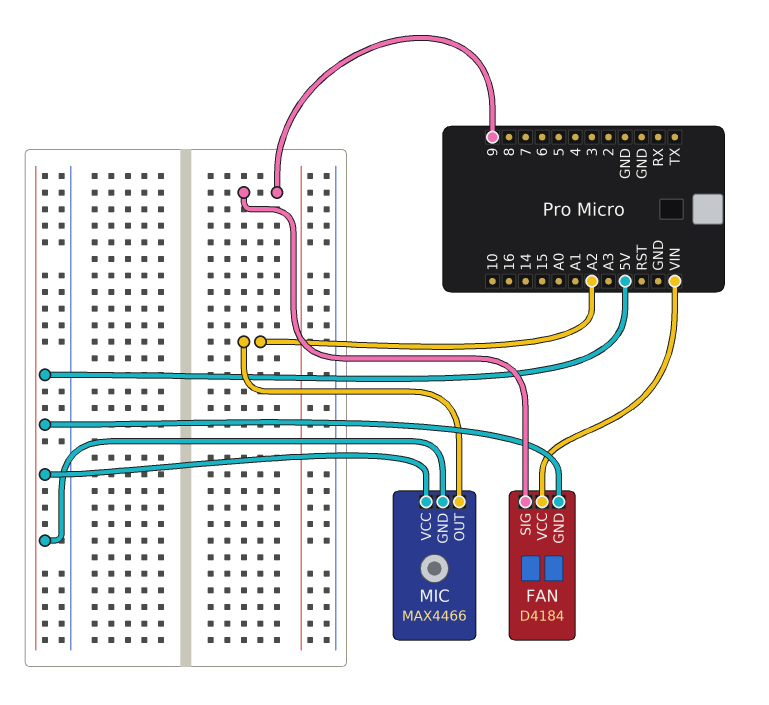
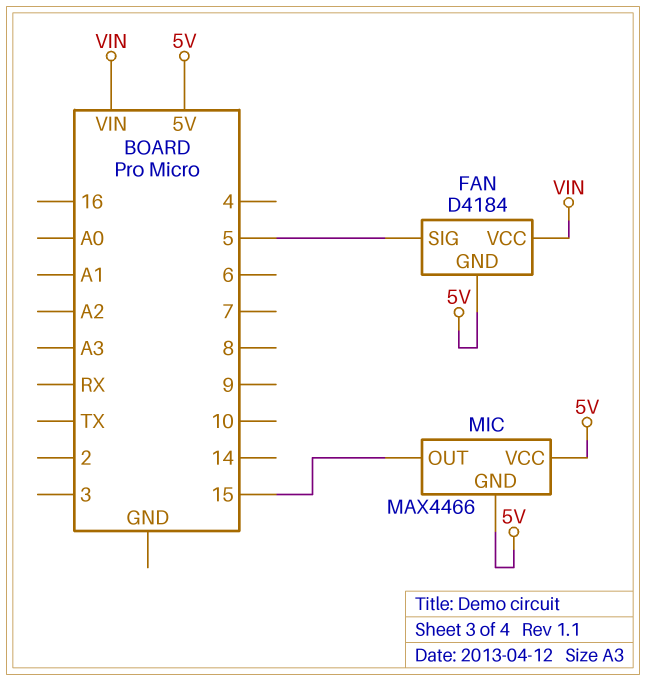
FAN pin SIG: 9 -> 5
MIC pin OUT: A2 -> 15

